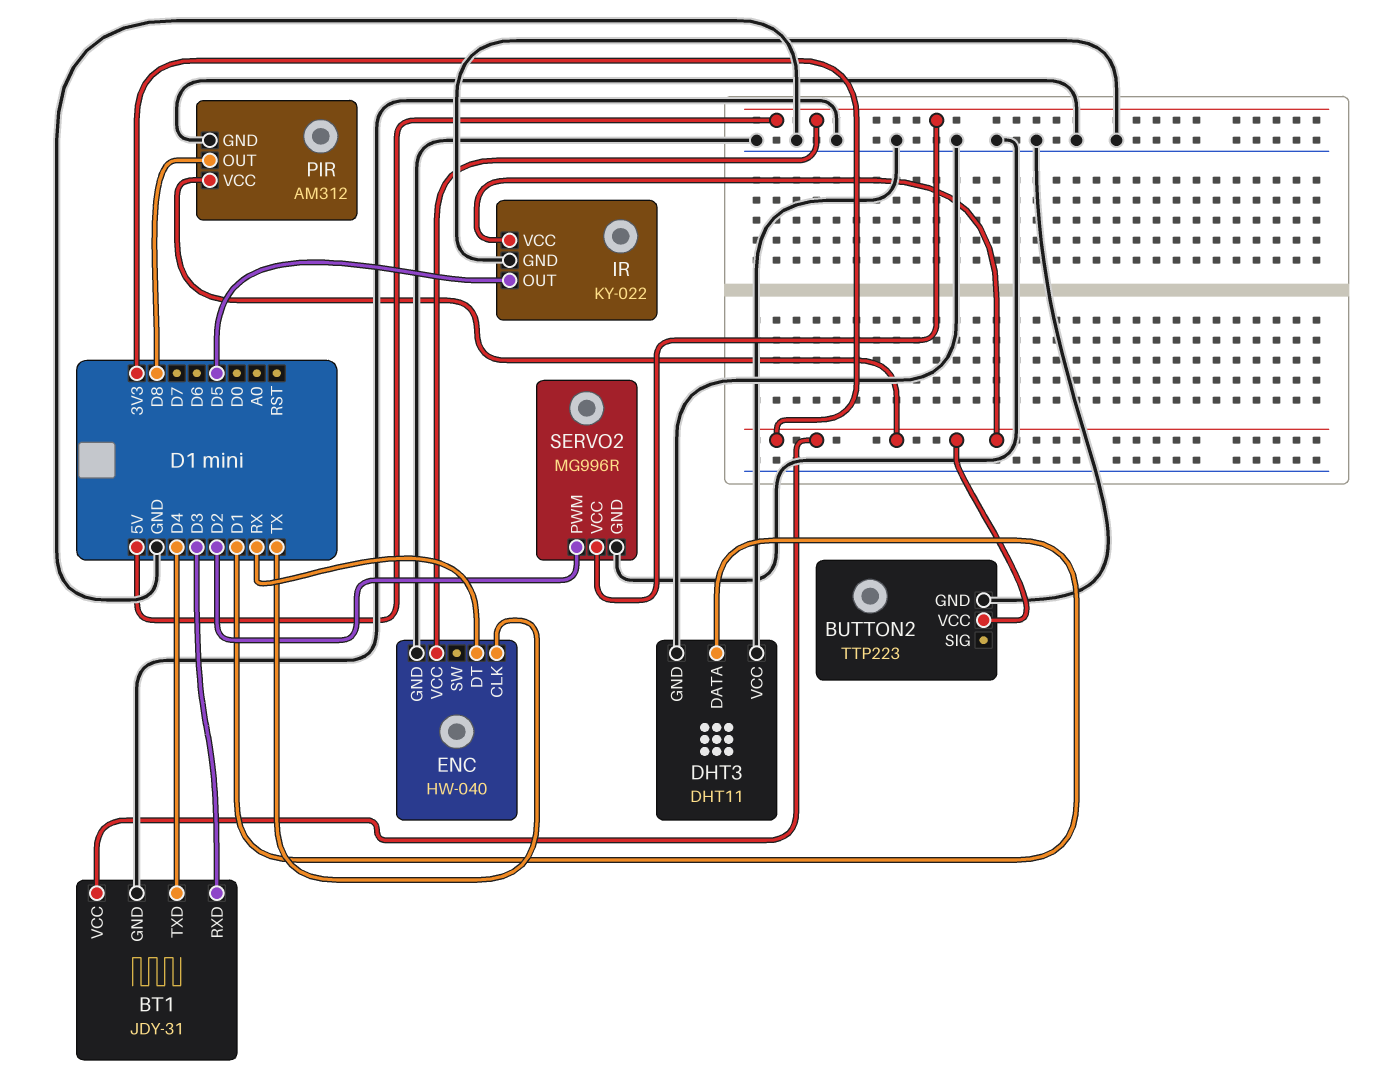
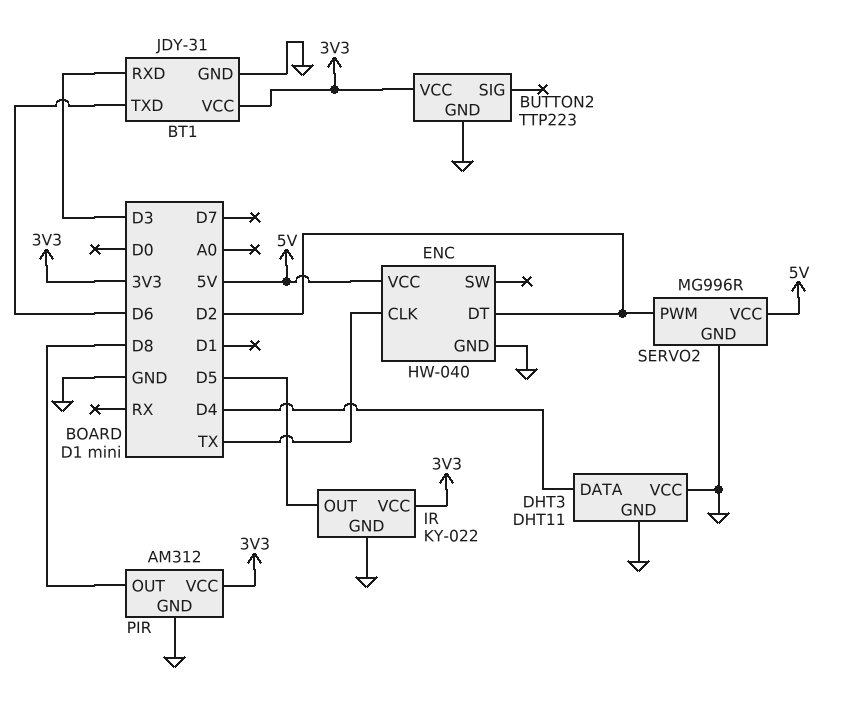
BT1 pin TXD: D4 -> D6
DHT3 pin DATA: D1 -> D4
ENC pin DT: RX -> D2

